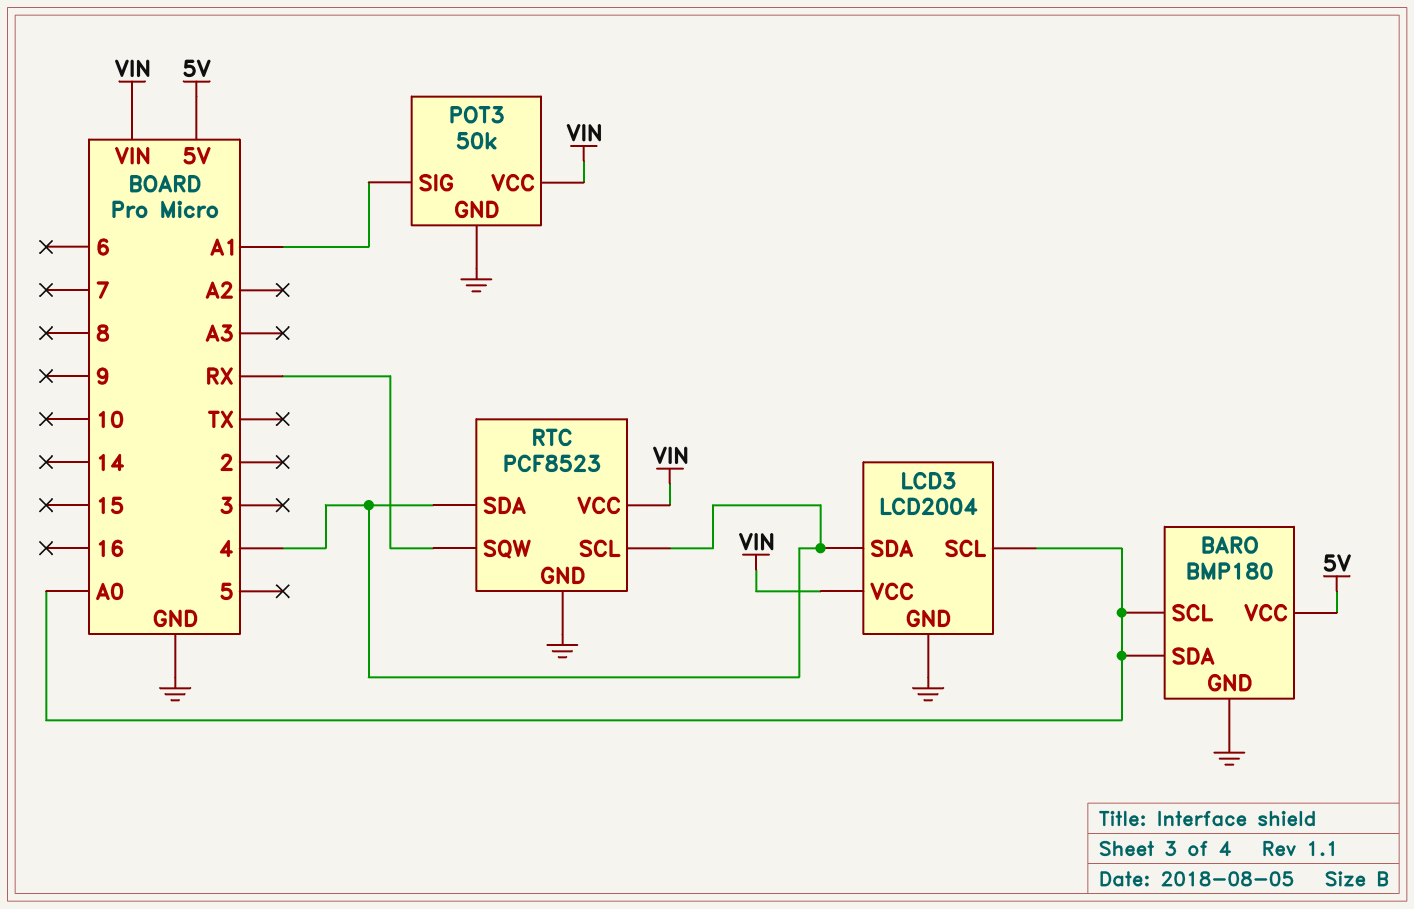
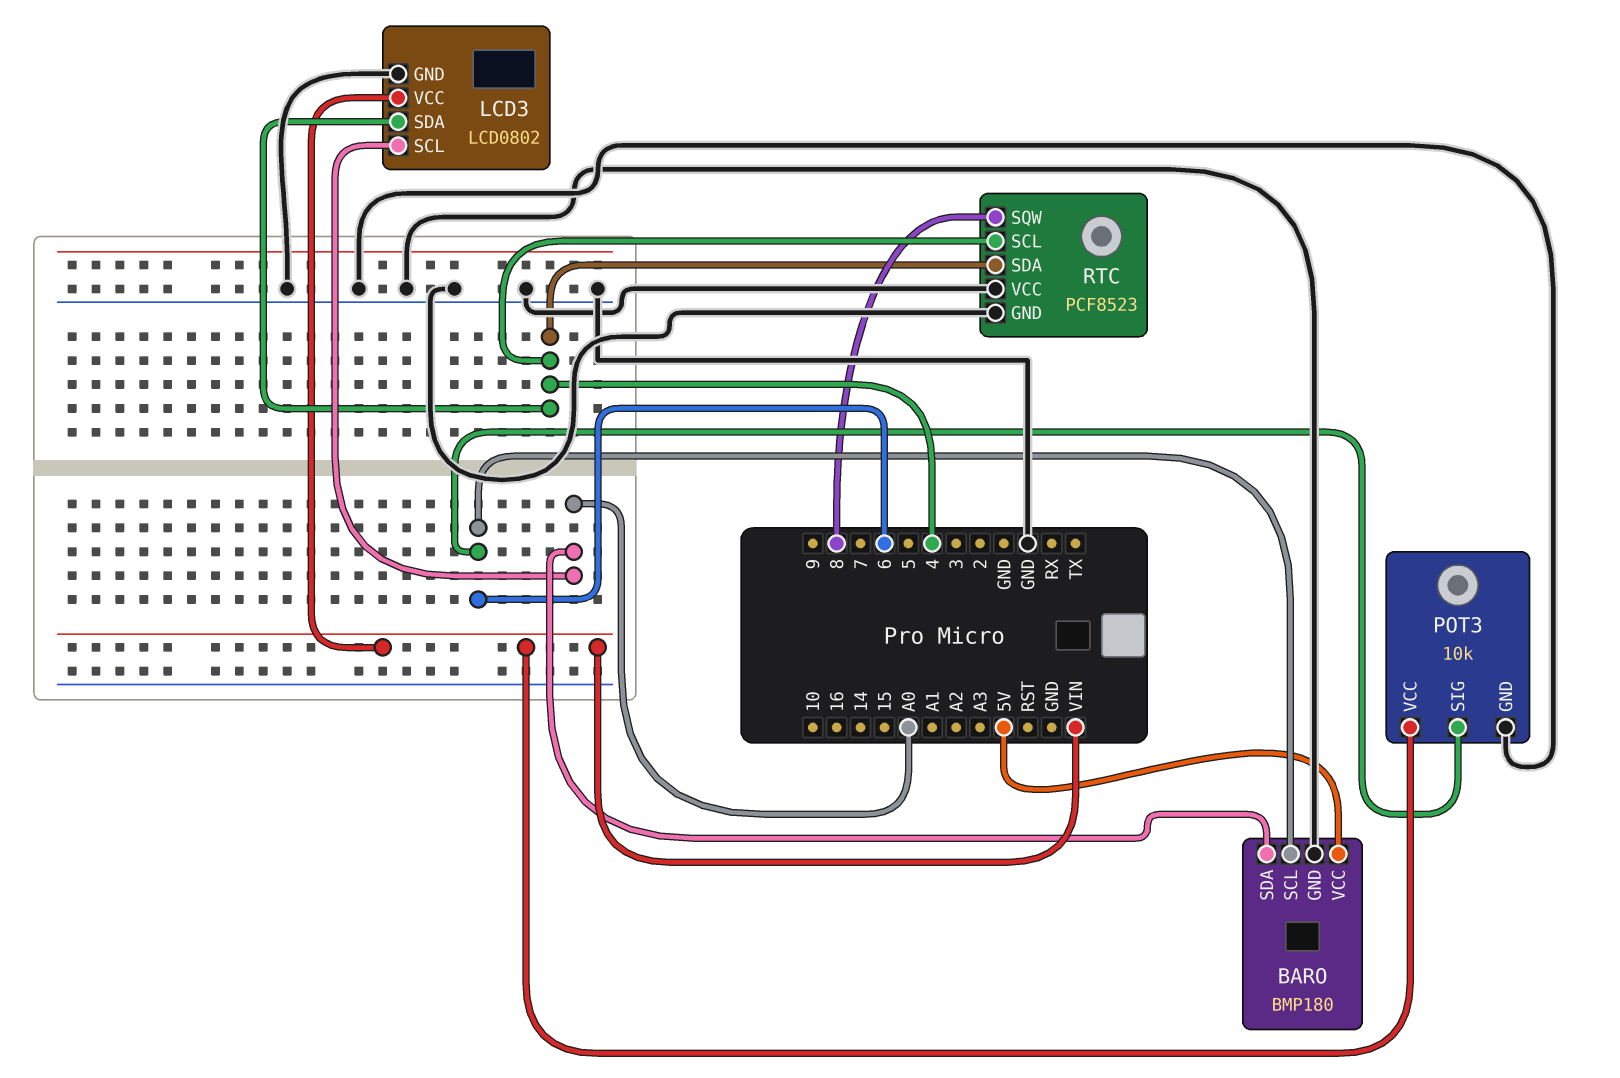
BARO pin SCL: A0 -> 6
LCD3: LCD2004 -> LCD0802
POT3: 50k -> 10k
POT3 pin SIG: A1 -> 6
RTC pin SQW: RX -> 8
RTC pin VCC: VIN -> GND

